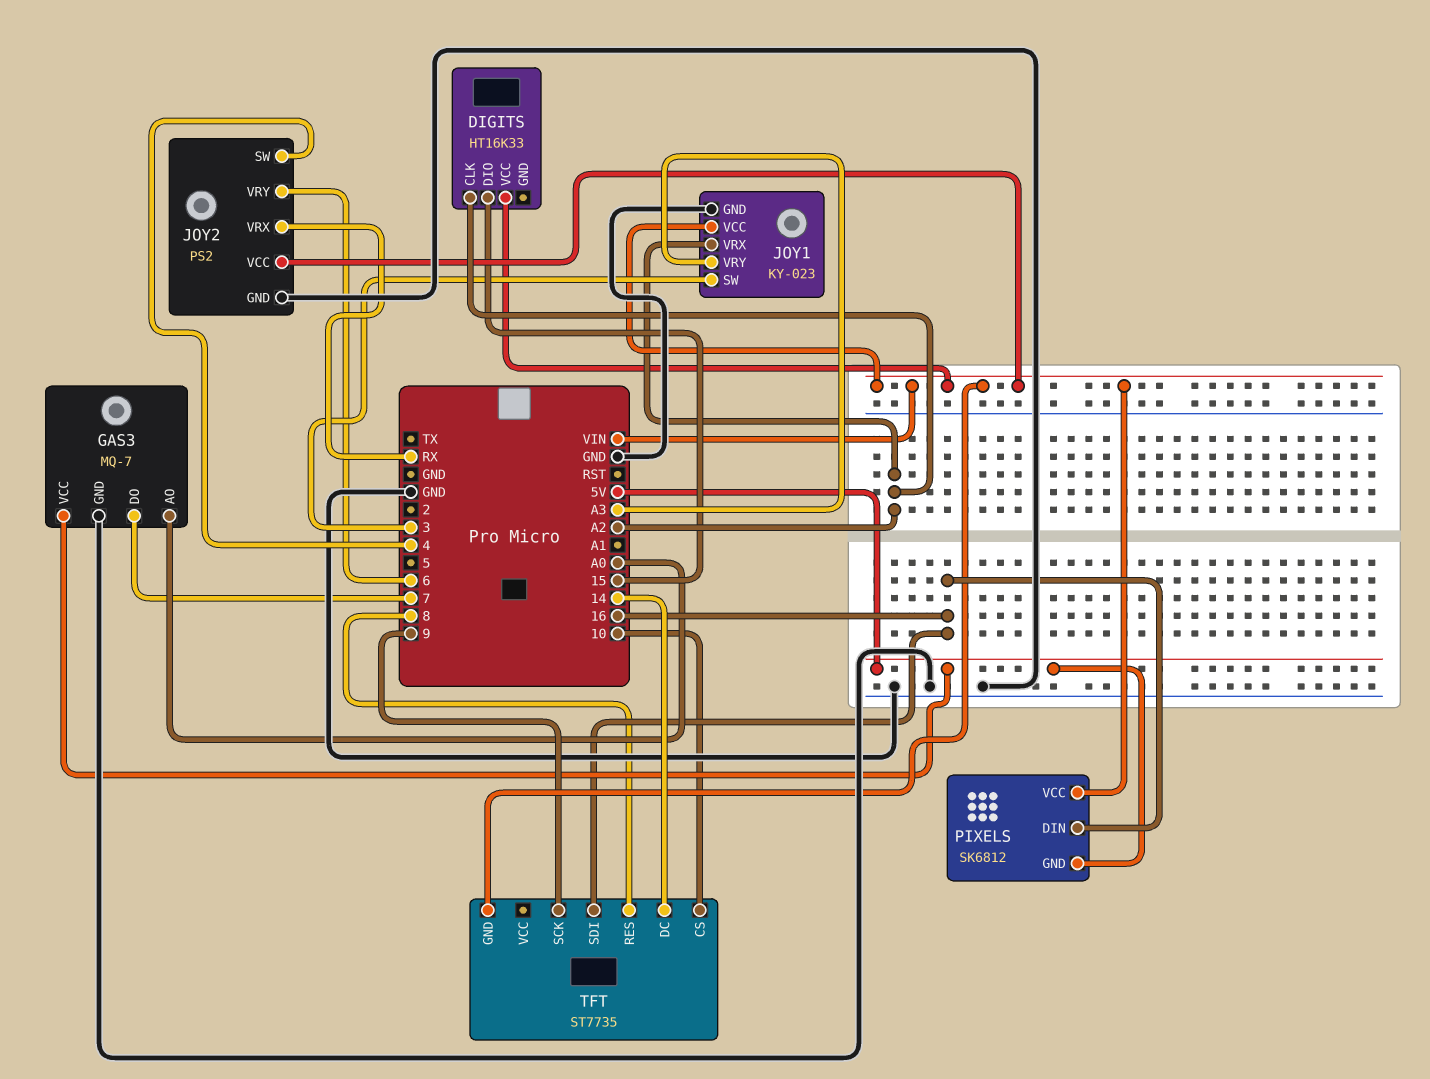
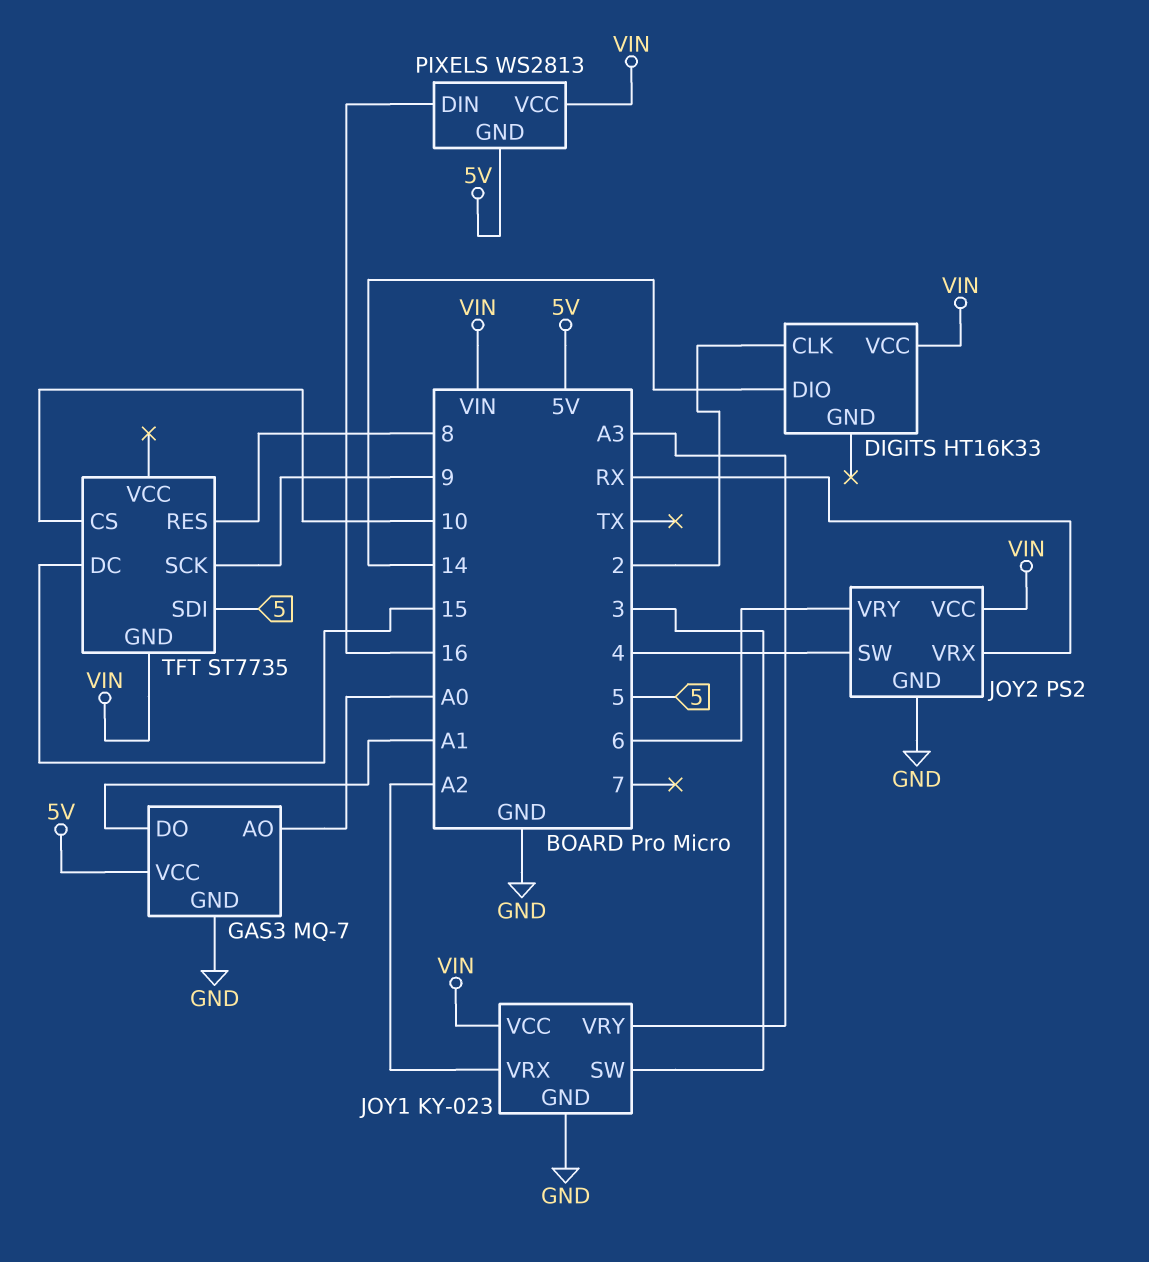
DIGITS pin CLK: A2 -> 2
DIGITS pin DIO: 15 -> 14
GAS3 pin DO: 7 -> A1
PIXELS: SK6812 -> WS2813
TFT pin DC: 14 -> 15
TFT pin SDI: 16 -> 5

